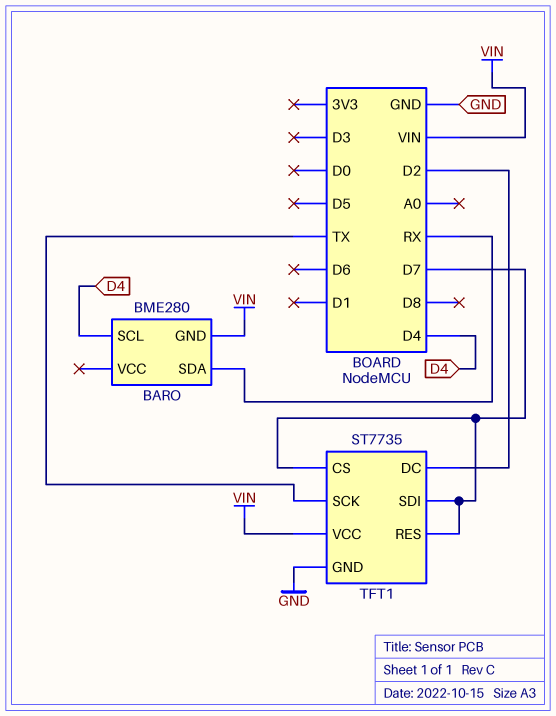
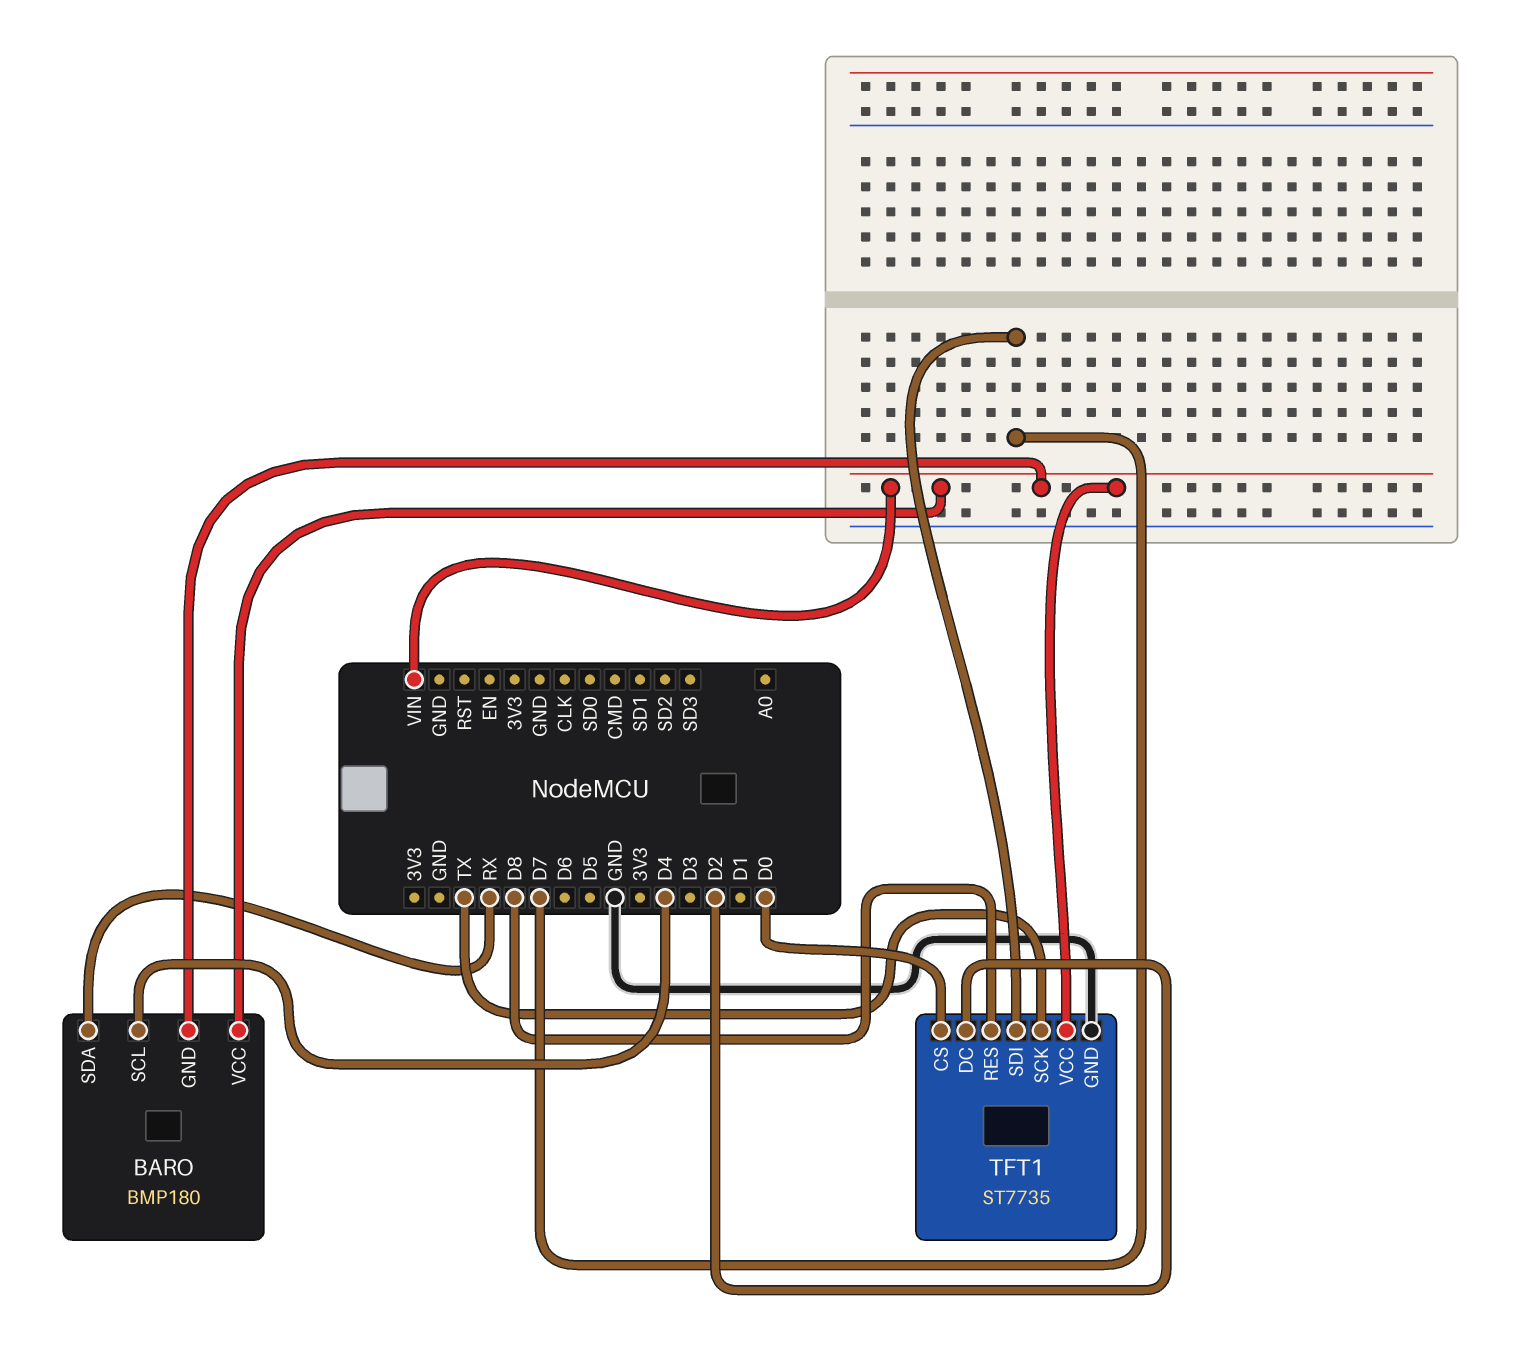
BARO: BME280 -> BMP180
BARO pin VCC: none -> VIN
TFT1 pin CS: D7 -> D0
TFT1 pin RES: D7 -> D8

